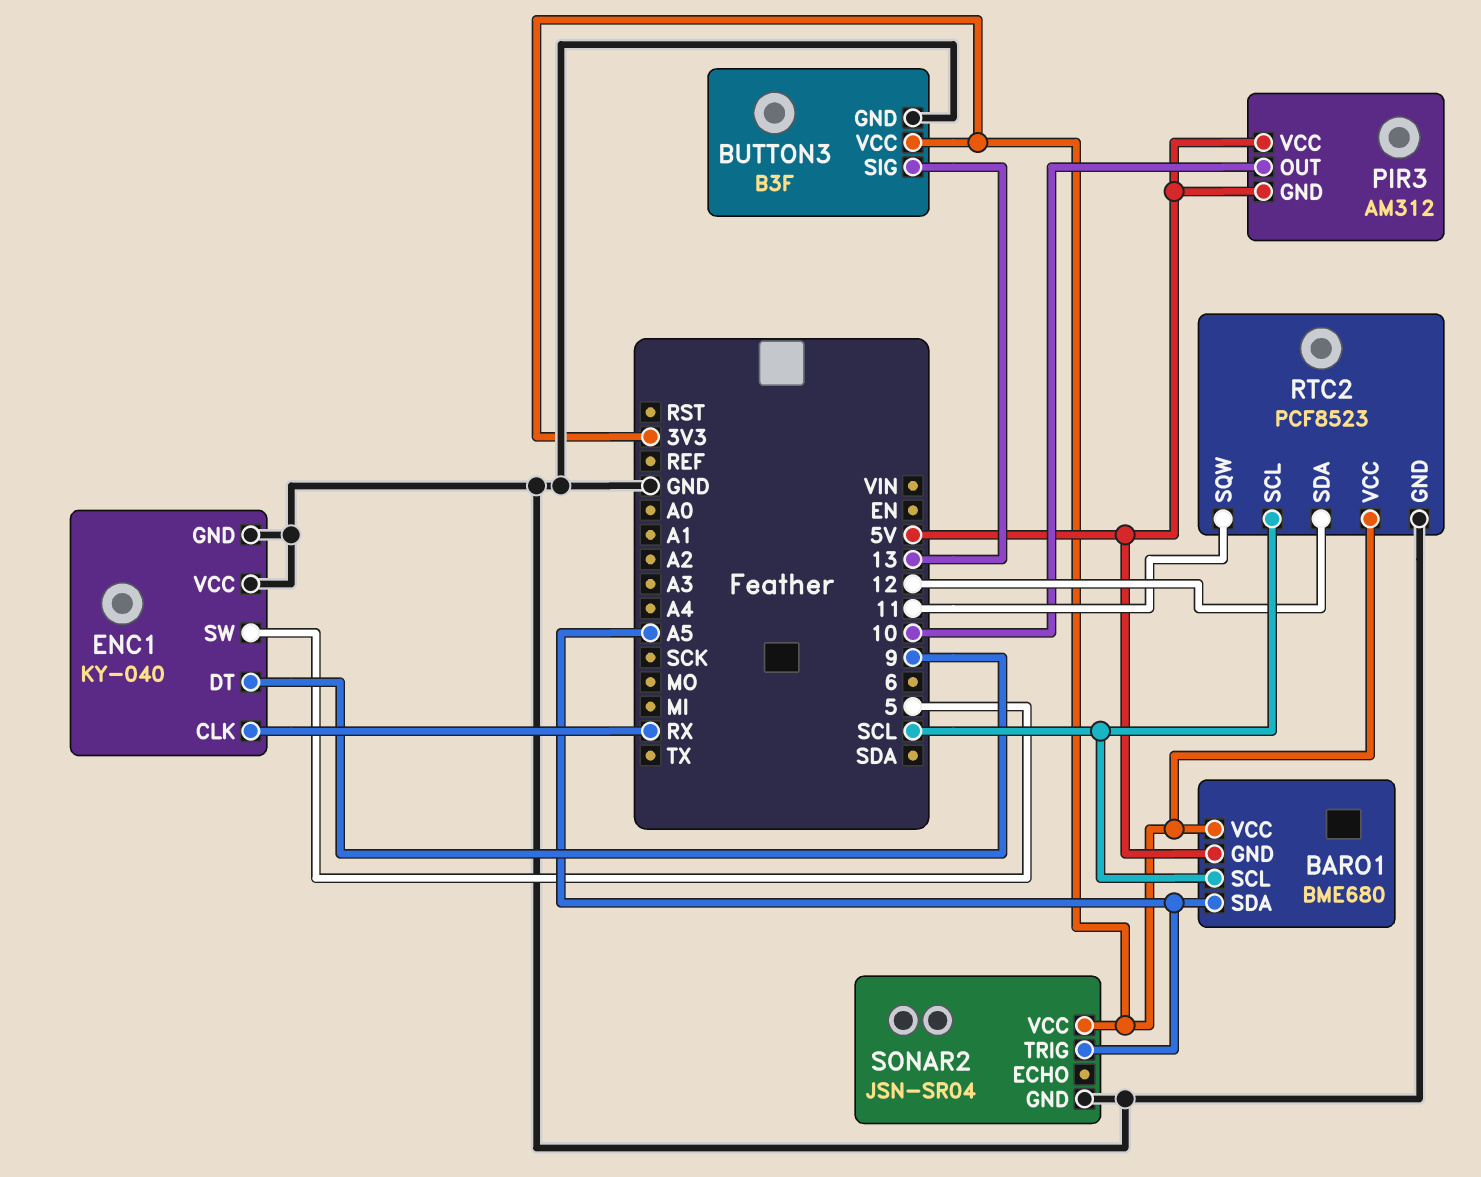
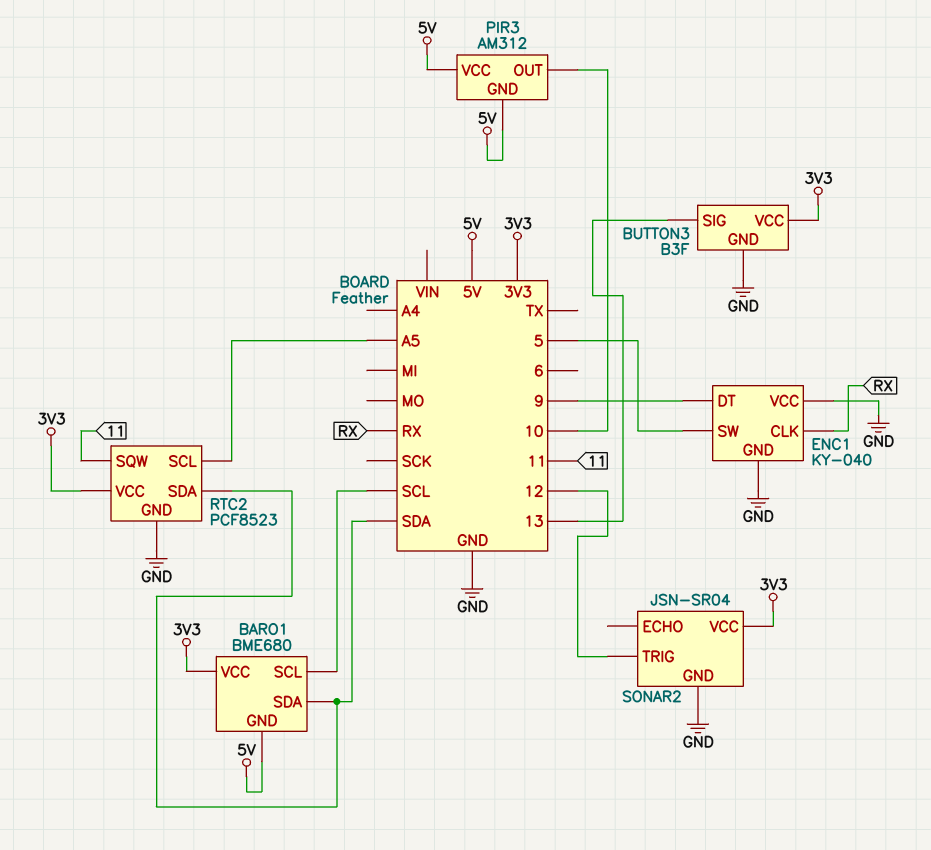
BARO1 pin SDA: A5 -> SDA
RTC2 pin SCL: SCL -> A5
RTC2 pin SDA: 12 -> SDA
SONAR2 pin TRIG: A5 -> 12

